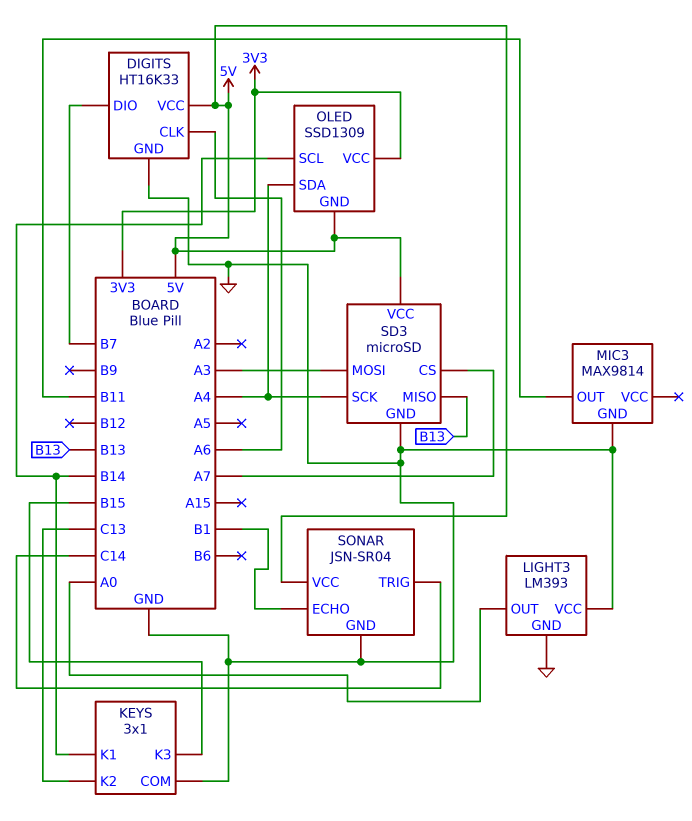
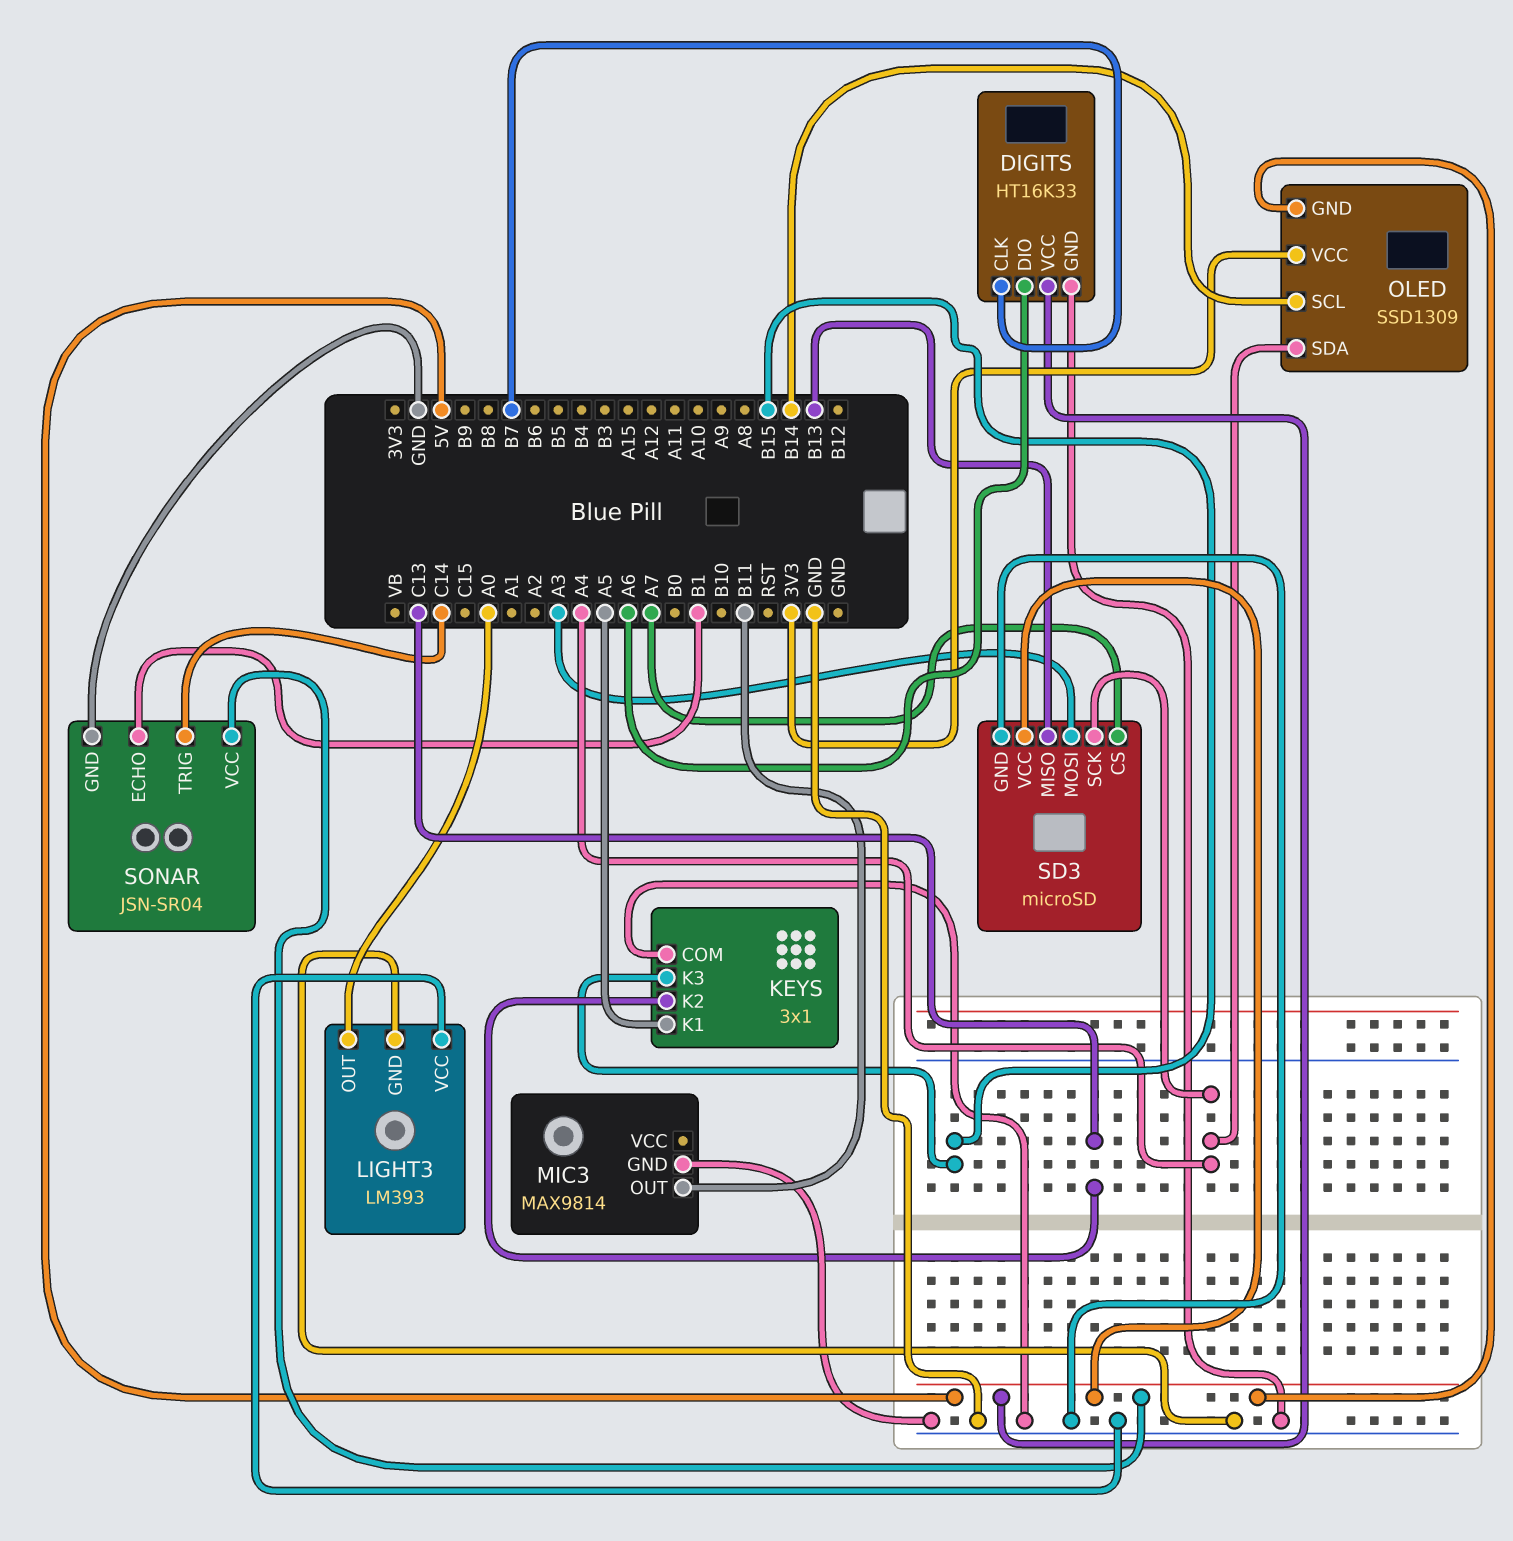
DIGITS pin CLK: A6 -> B7
DIGITS pin DIO: B7 -> A6
KEYS pin K1: B14 -> A5

